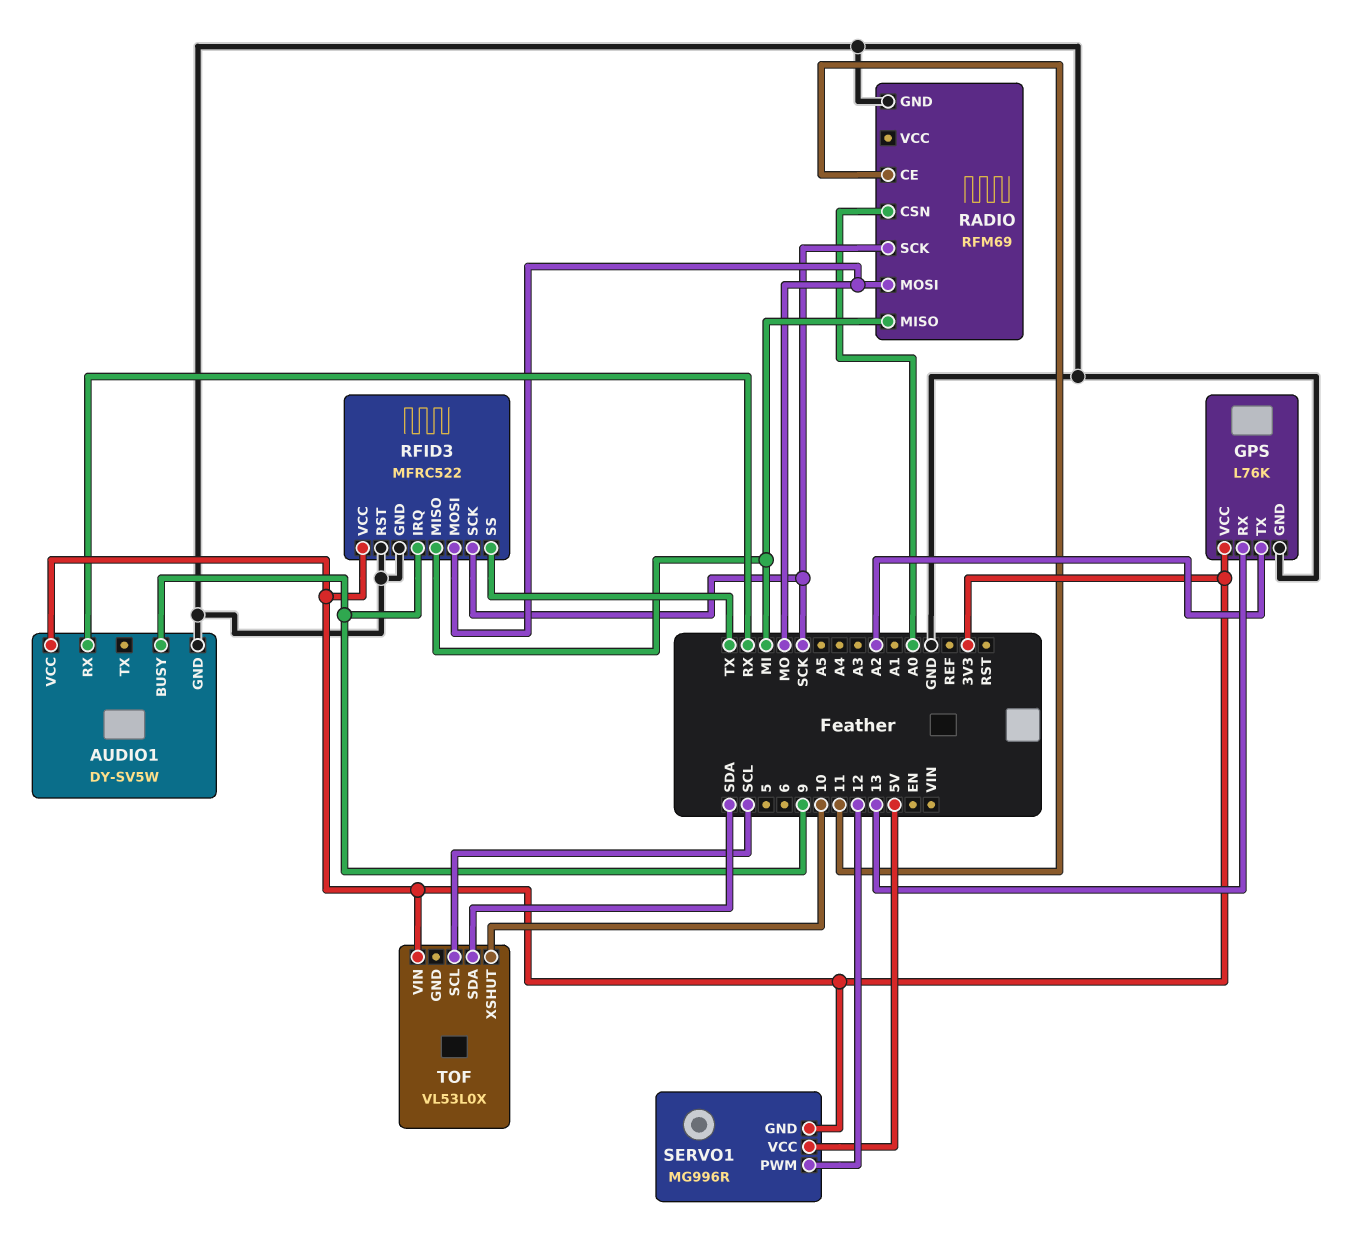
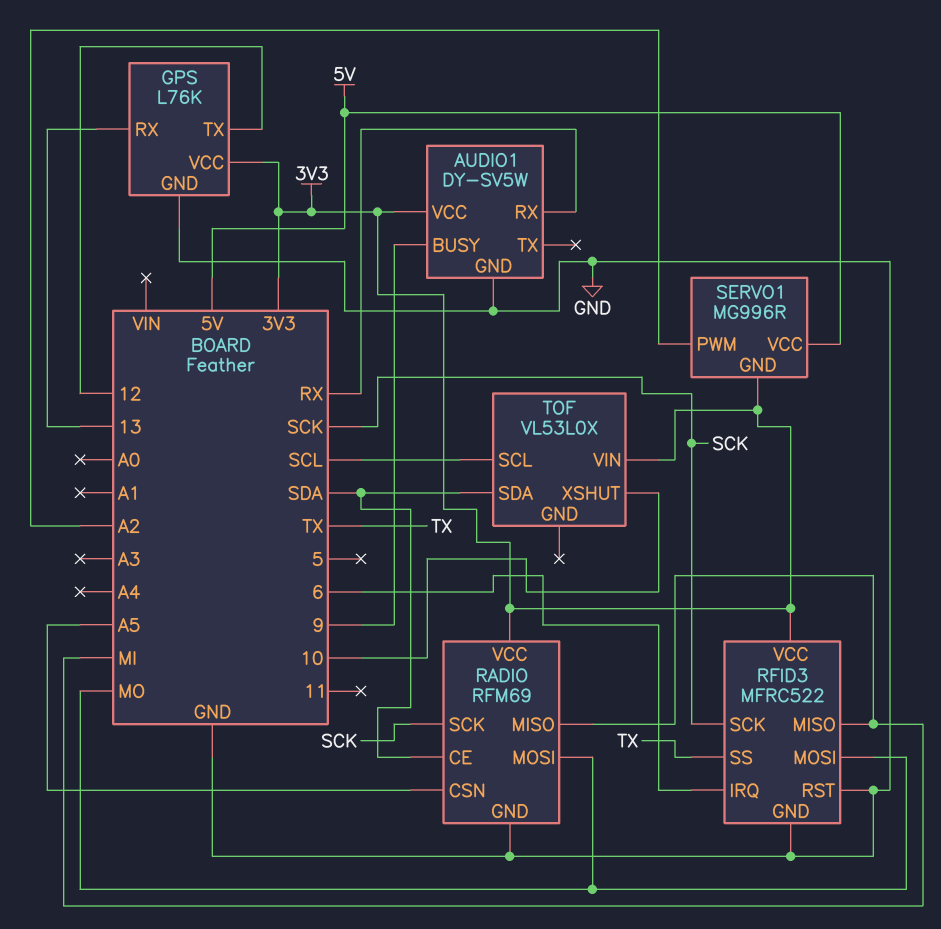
GPS pin TX: A2 -> 12
RADIO pin CE: 11 -> SDA
RADIO pin CSN: A0 -> A5
RADIO pin VCC: none -> 3V3
RFID3 pin IRQ: 9 -> 6
SERVO1 pin PWM: 12 -> A2

